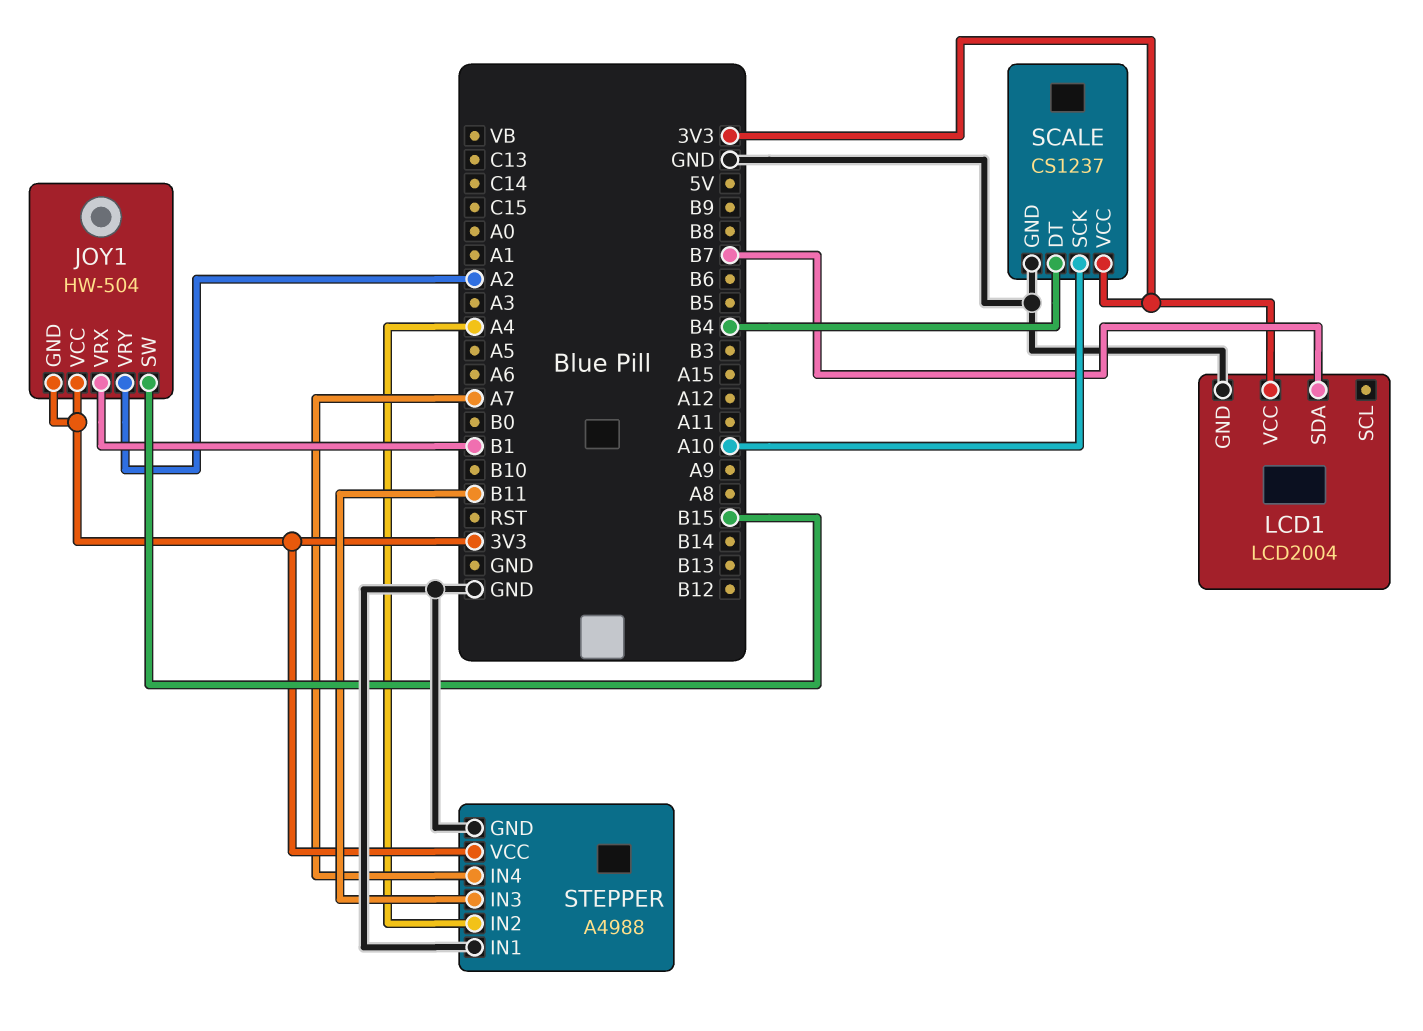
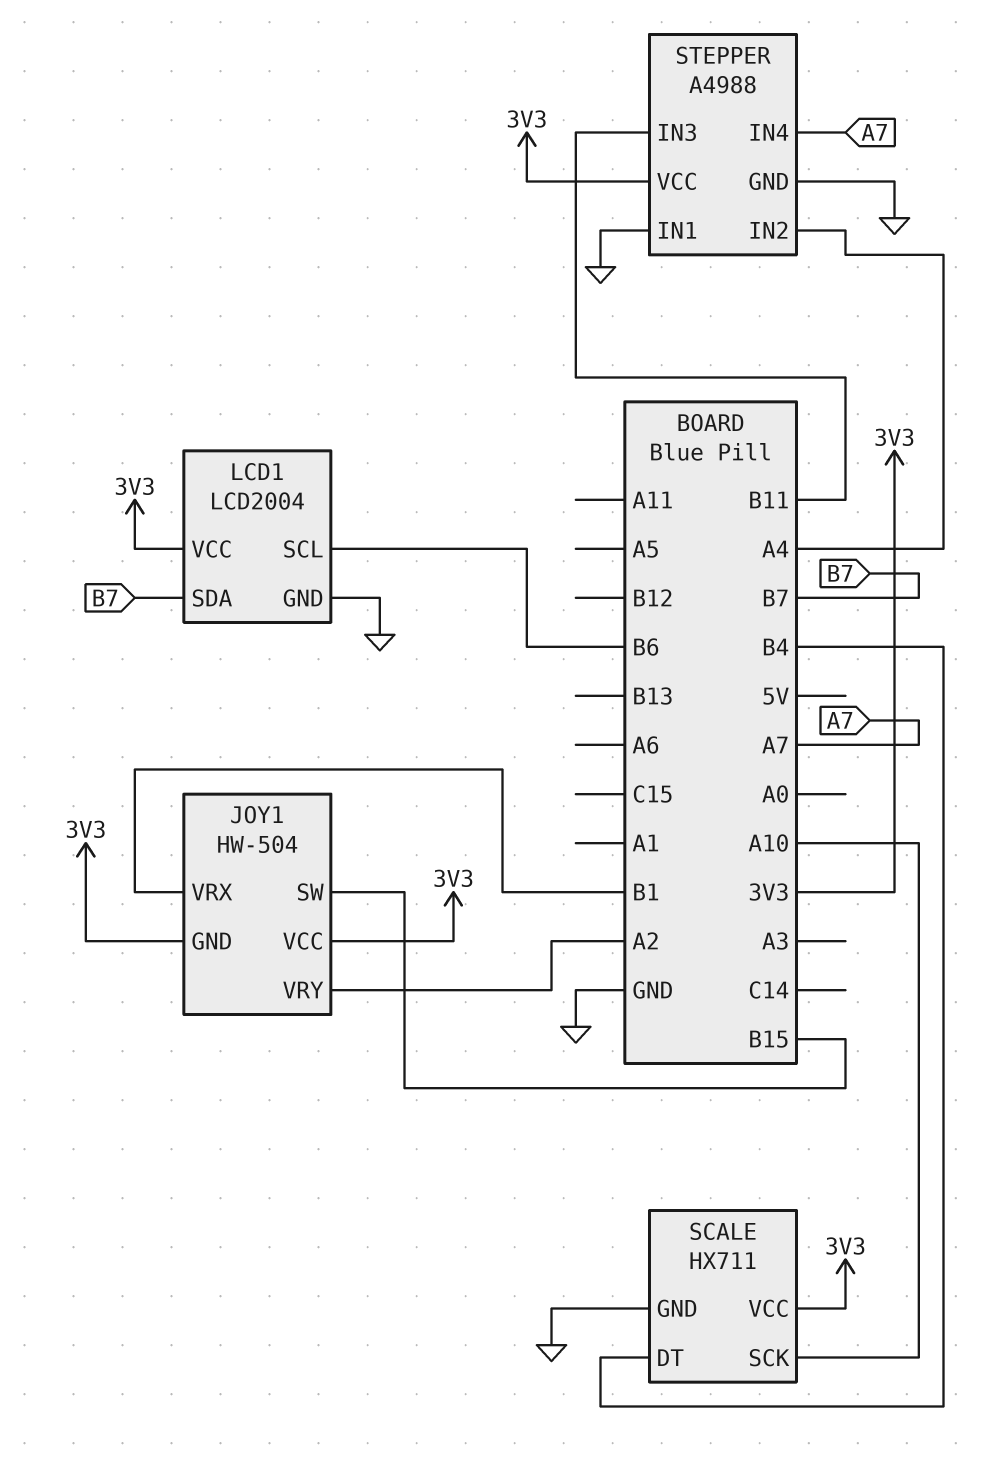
LCD1 pin SCL: none -> B6
SCALE: CS1237 -> HX711

